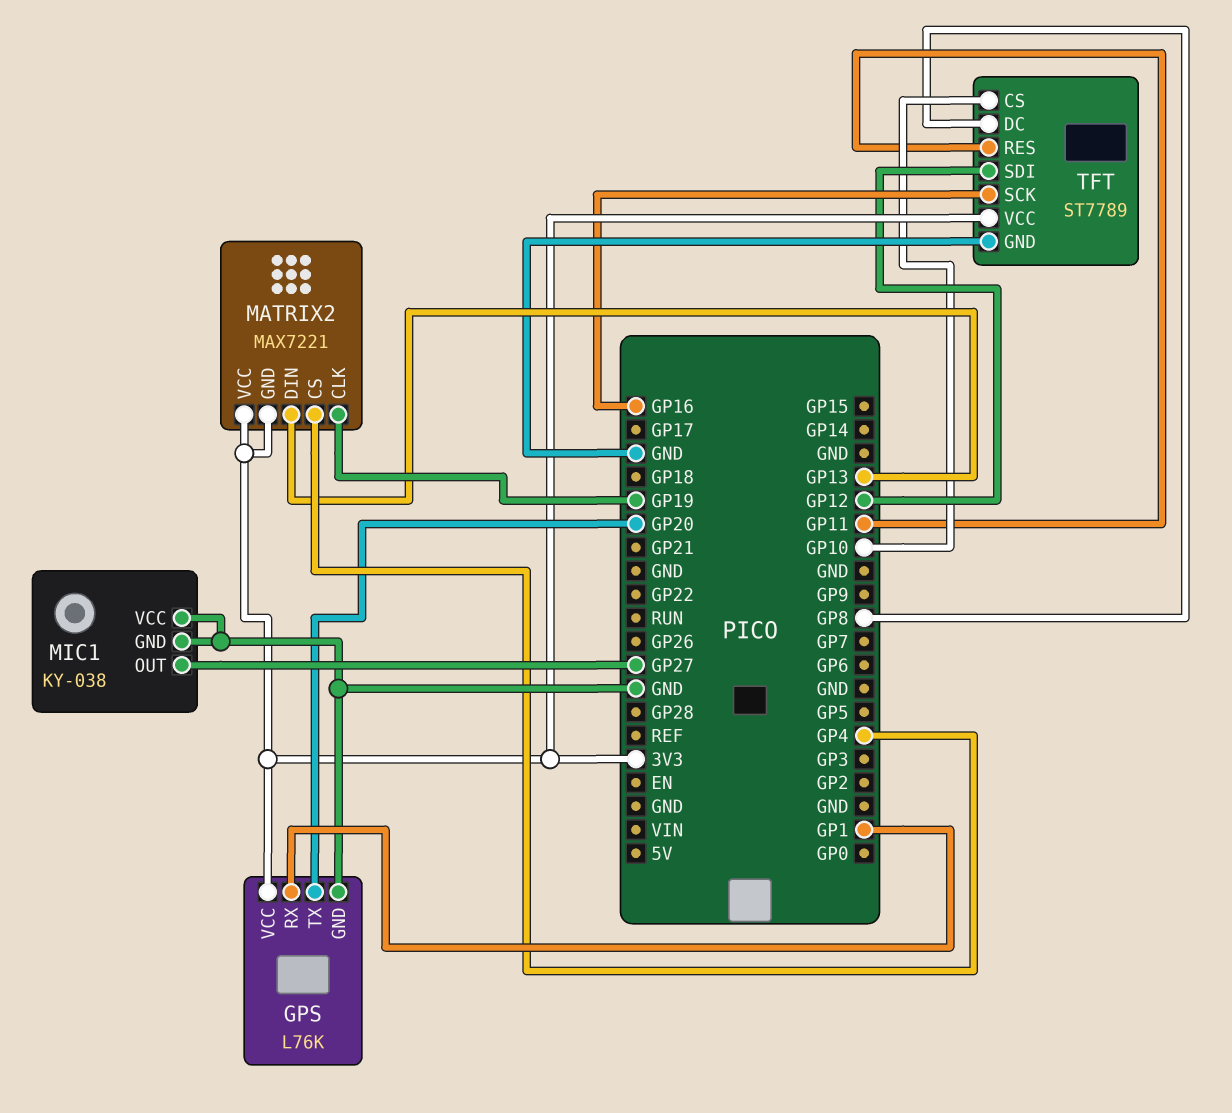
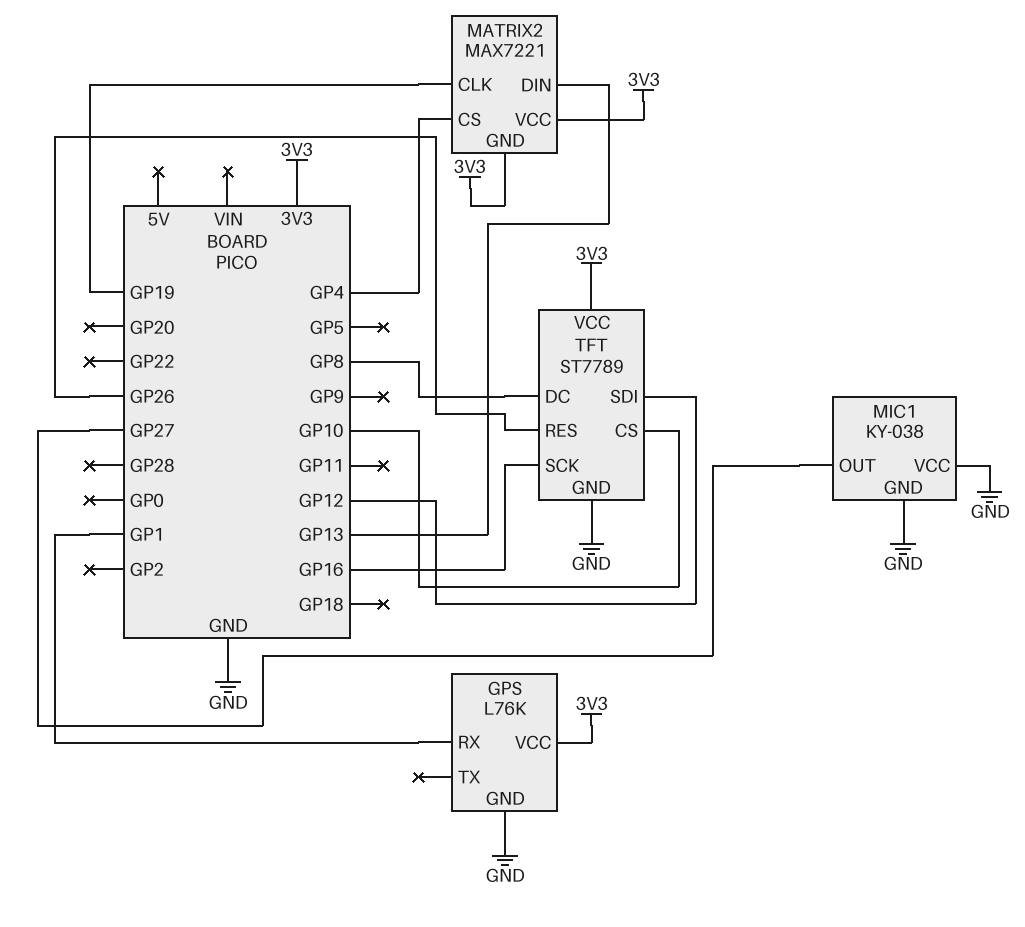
GPS pin TX: GP20 -> none
TFT pin RES: GP11 -> GP26

